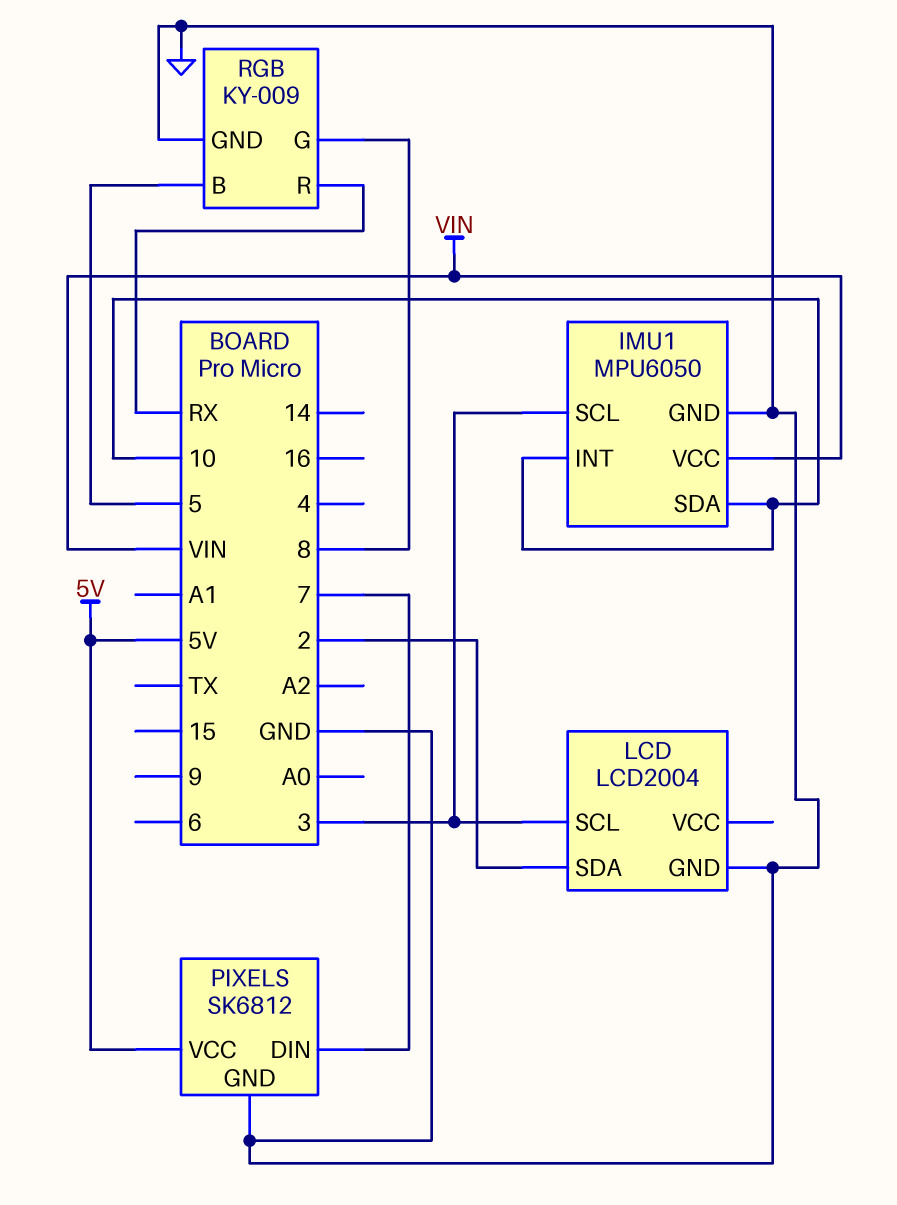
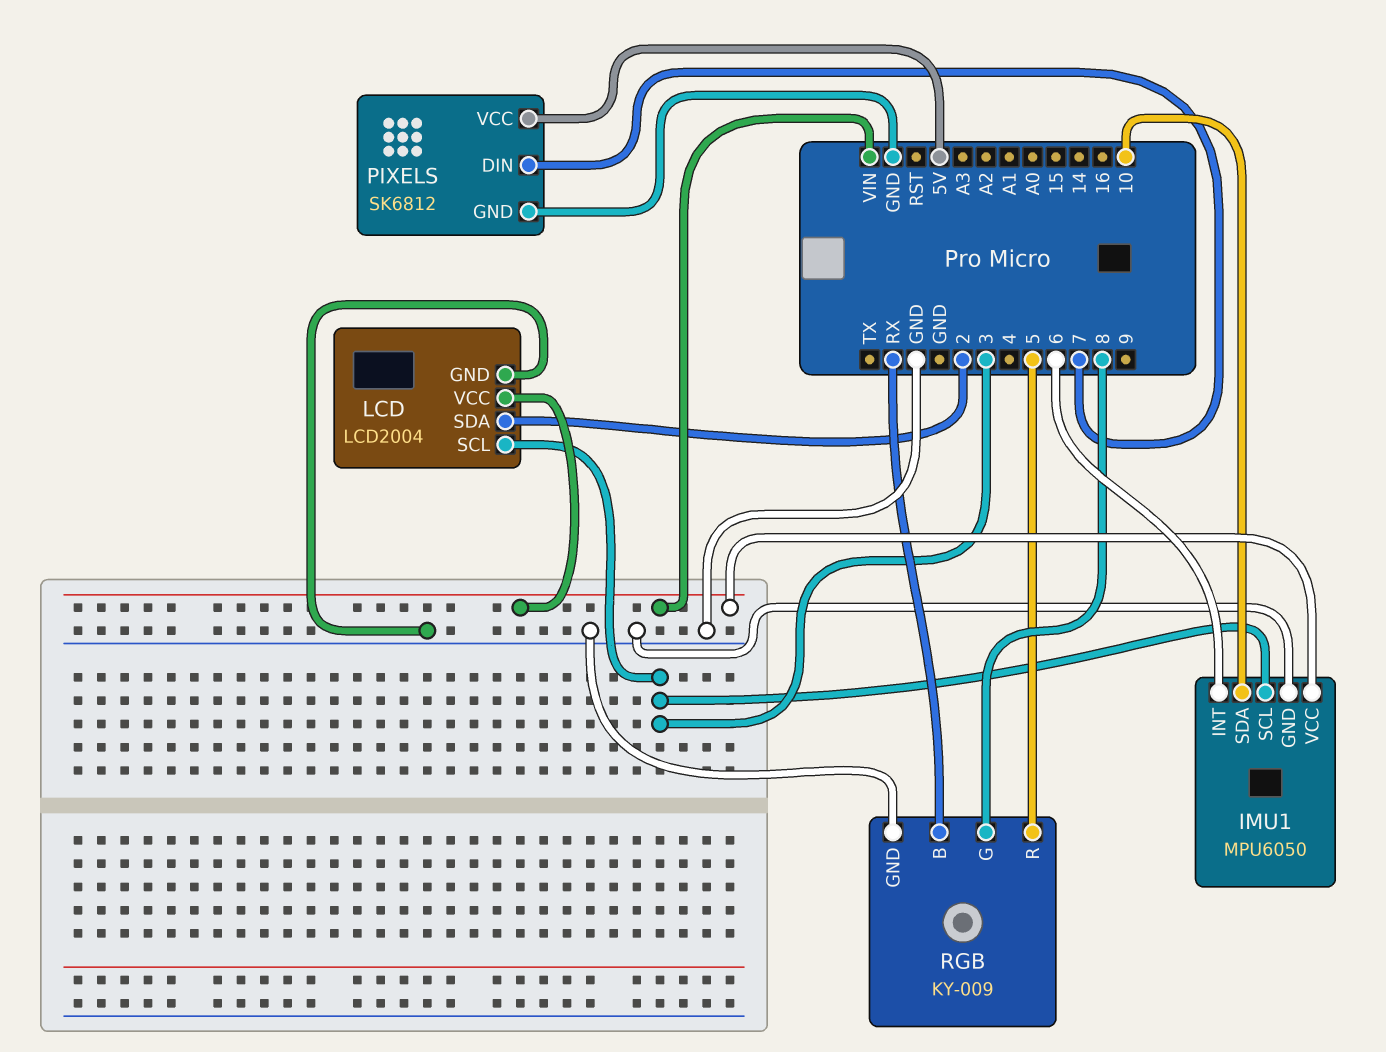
IMU1 pin INT: 10 -> 6
LCD pin VCC: none -> VIN
RGB pin B: 5 -> RX
RGB pin R: RX -> 5

